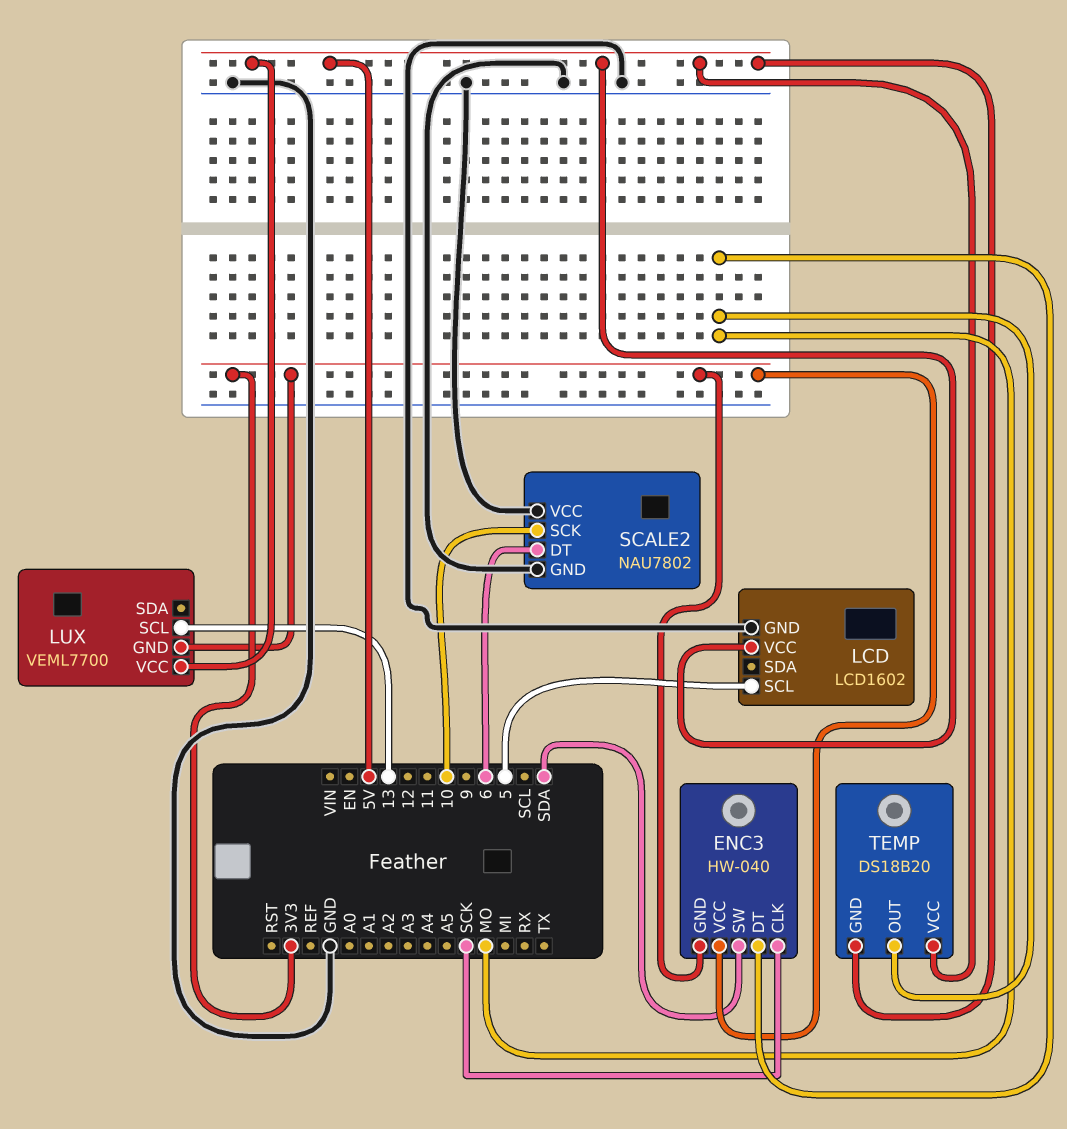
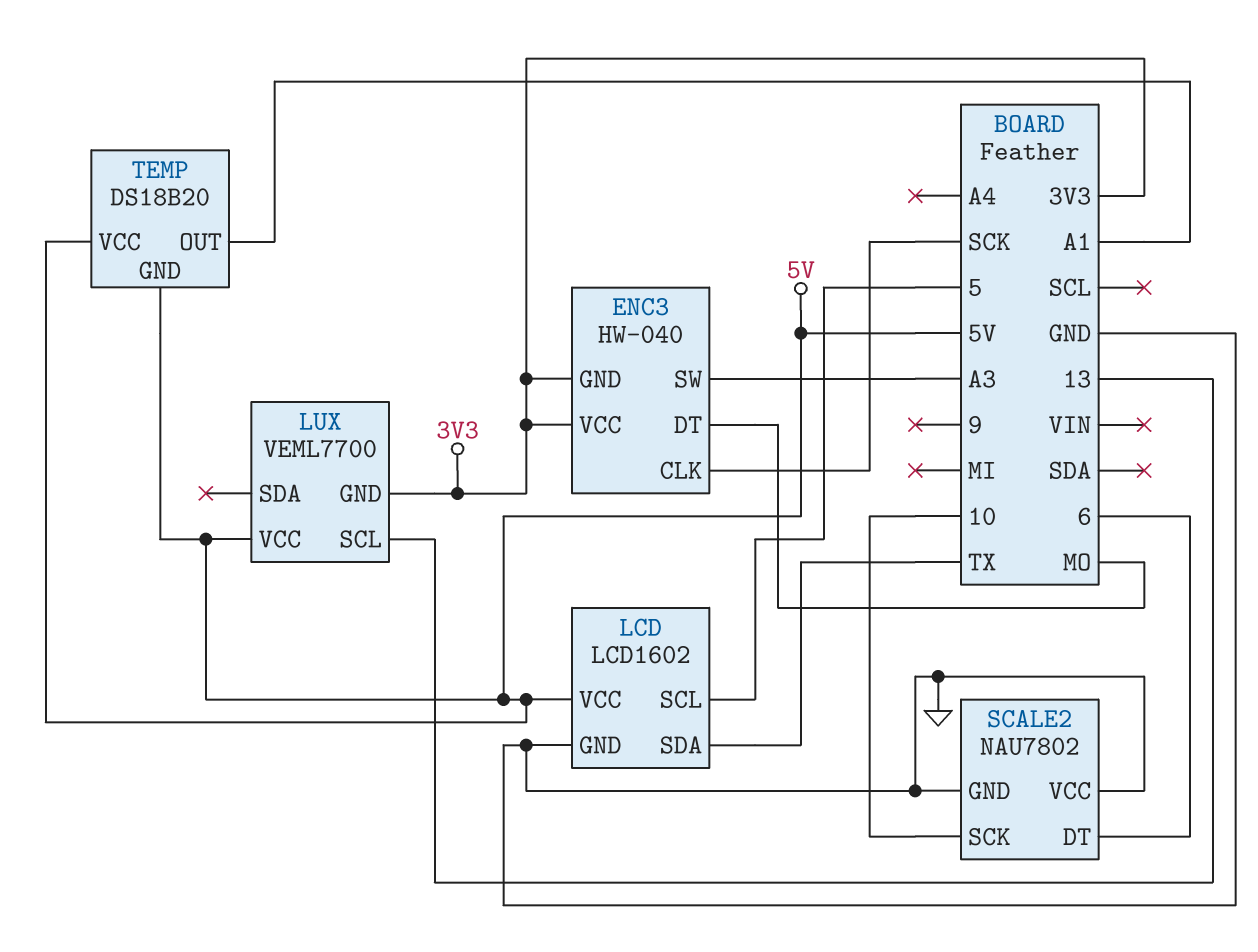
ENC3 pin SW: SDA -> A3
LCD pin SDA: none -> TX
TEMP pin OUT: MO -> A1

